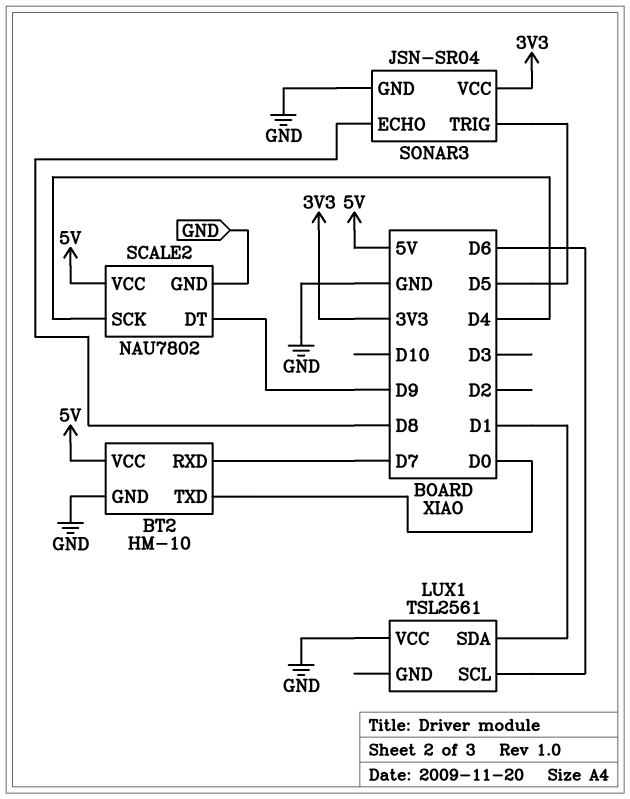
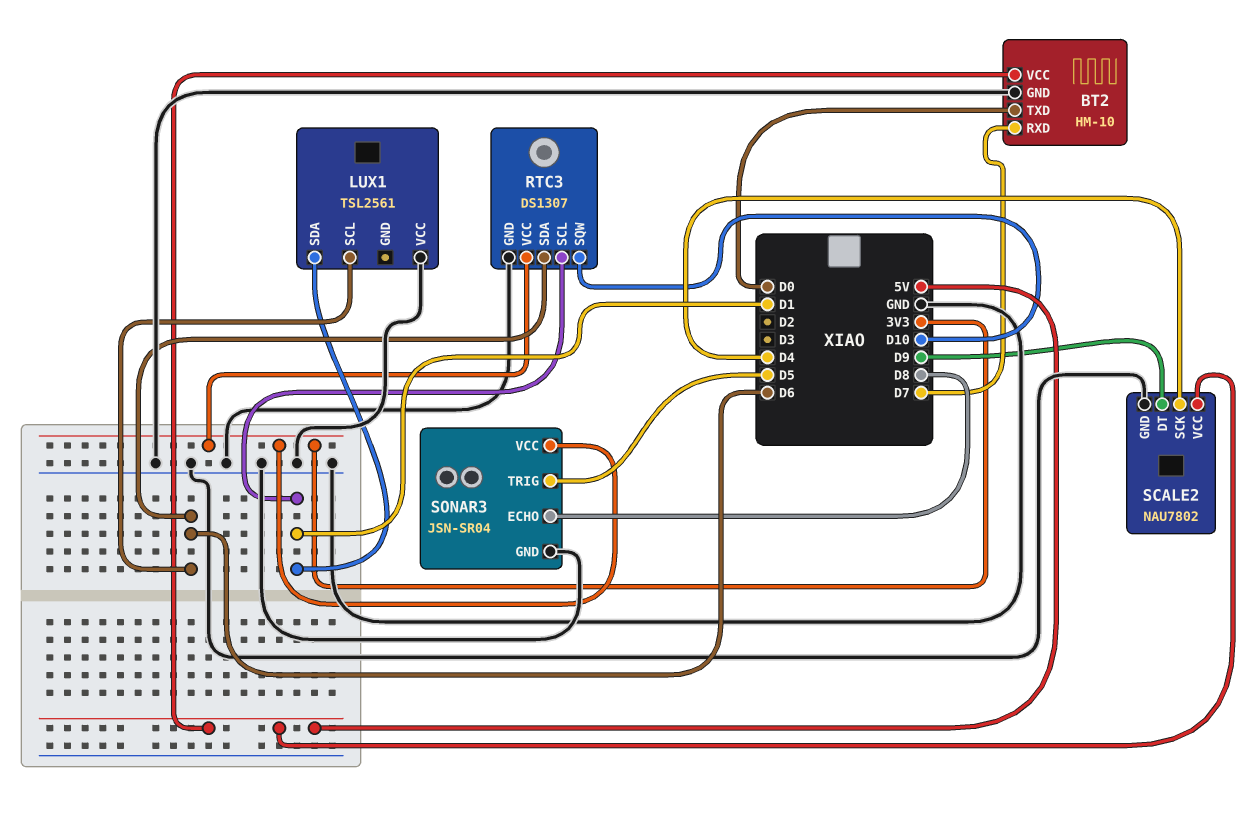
RTC3: none -> DS1307
RTC3 pin GND: none -> GND
RTC3 pin SCL: none -> D1
RTC3 pin SDA: none -> D6
RTC3 pin SQW: none -> D10
RTC3 pin VCC: none -> 3V3

